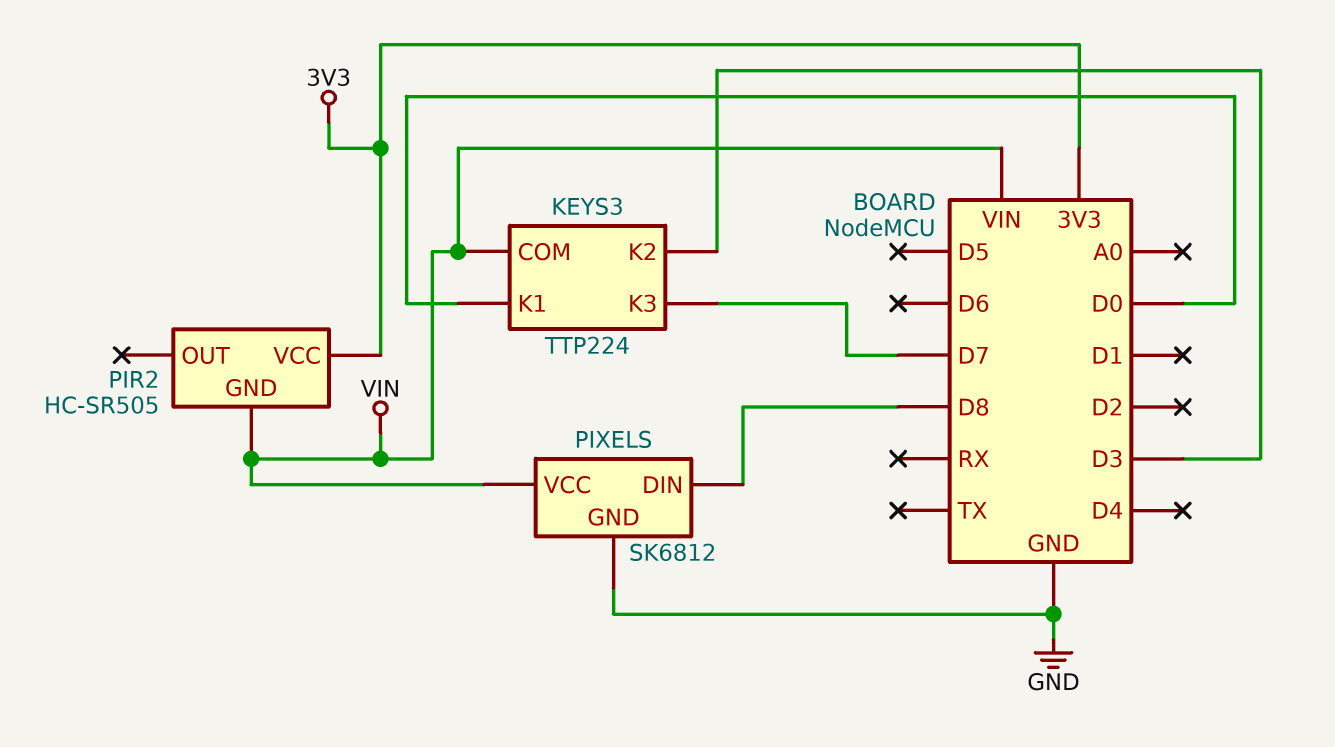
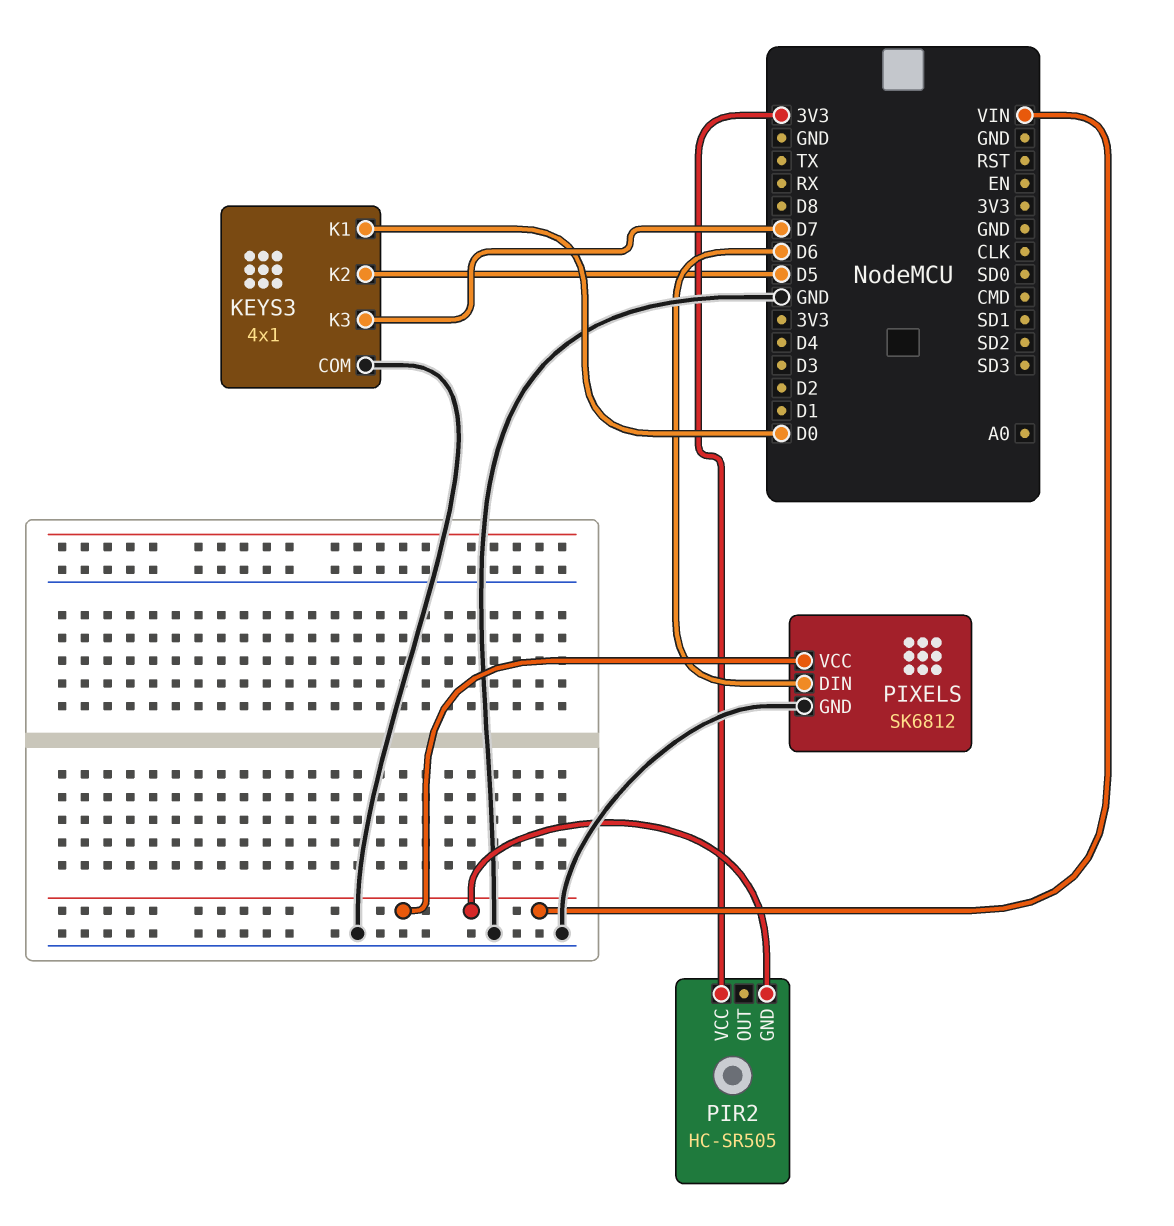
KEYS3: TTP224 -> 4x1
KEYS3 pin COM: VIN -> GND
KEYS3 pin K2: D3 -> D5
PIXELS pin DIN: D8 -> D6

